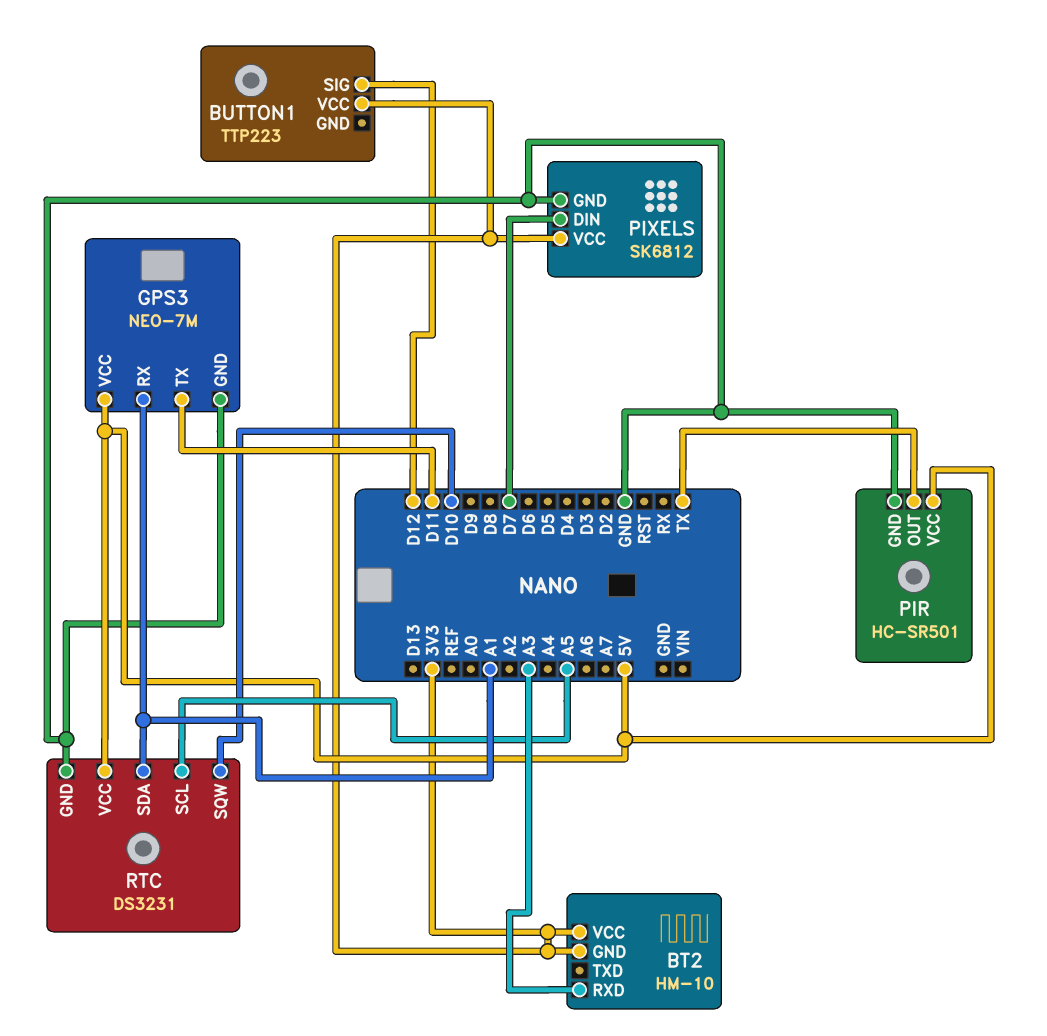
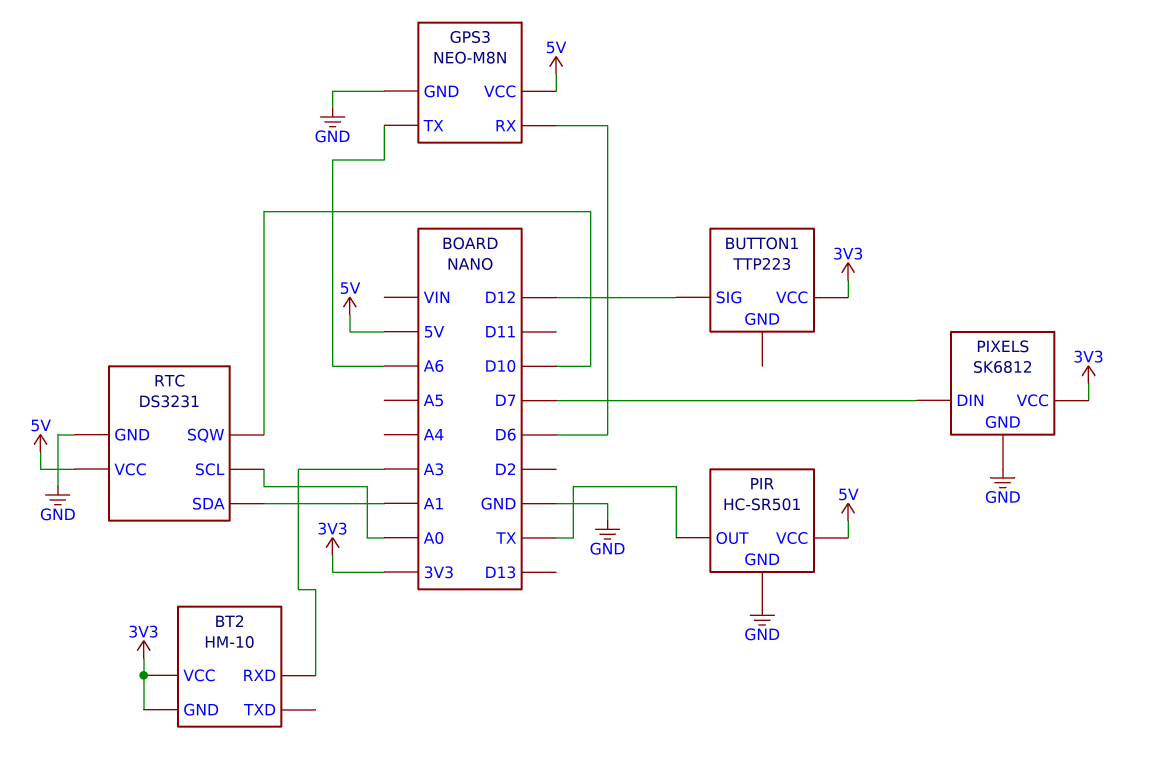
GPS3: NEO-7M -> NEO-M8N
GPS3 pin RX: A1 -> D6
GPS3 pin TX: D11 -> A6
RTC pin SCL: A5 -> A0

